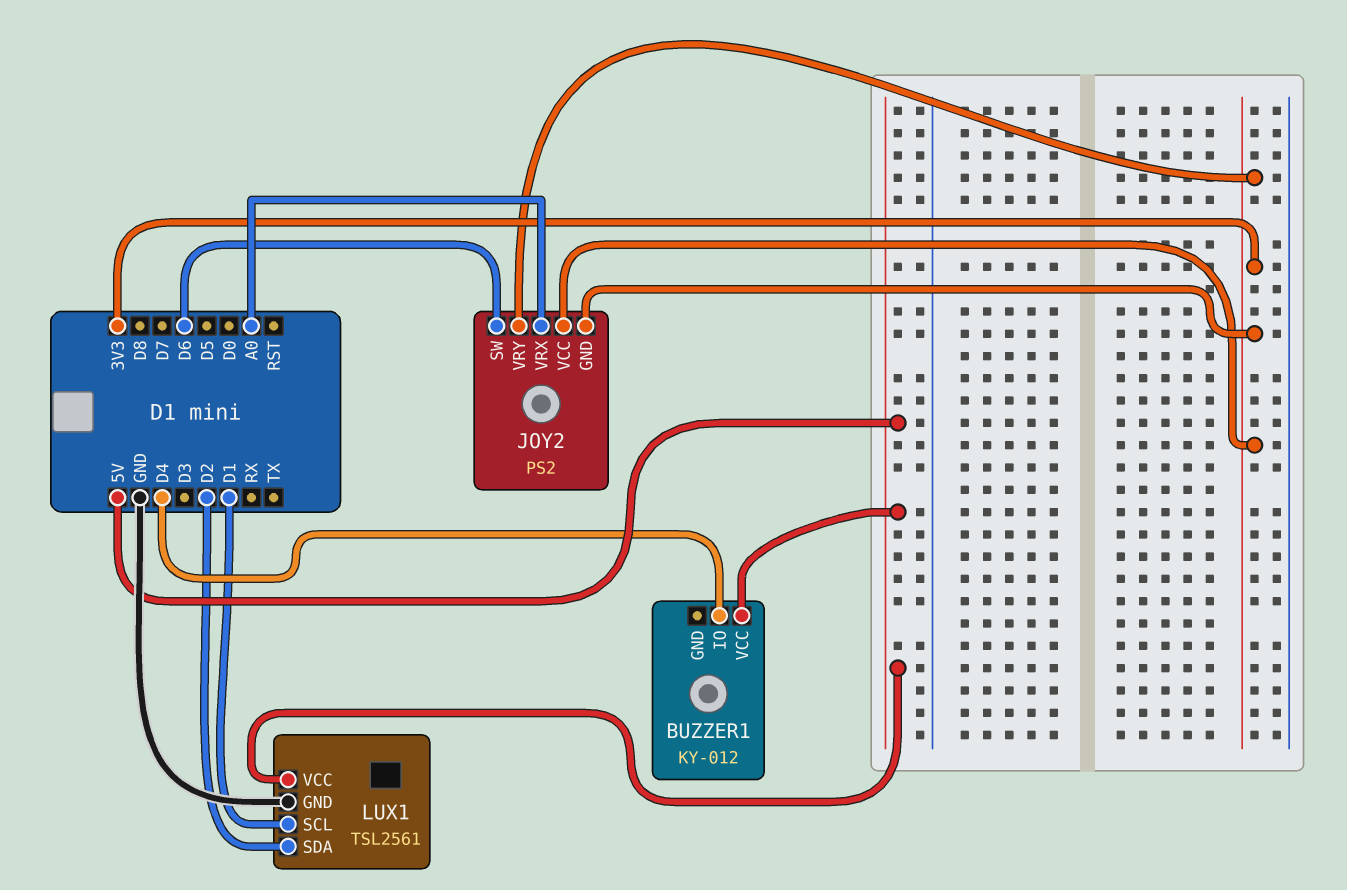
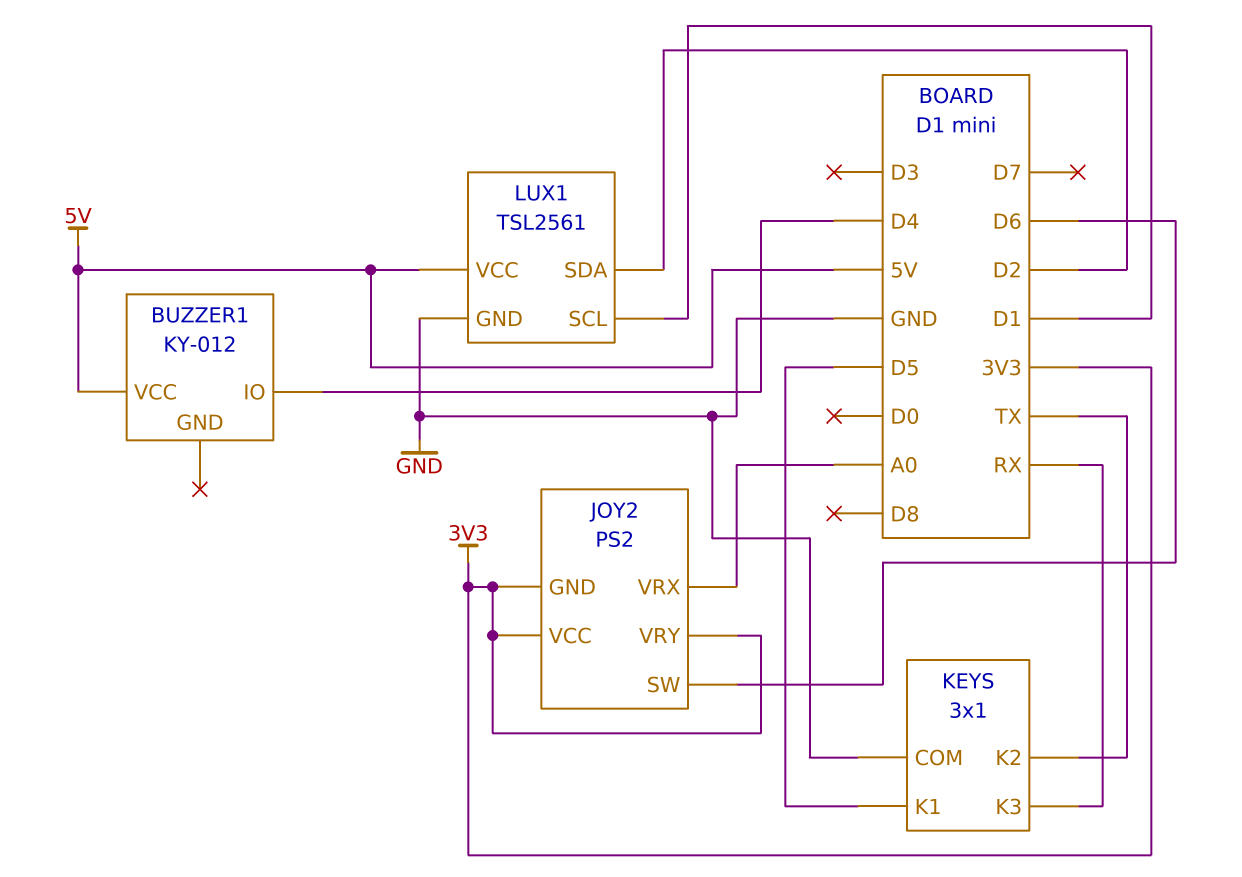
KEYS: none -> 3x1
KEYS pin COM: none -> GND
KEYS pin K1: none -> D5
KEYS pin K2: none -> TX
KEYS pin K3: none -> RX

